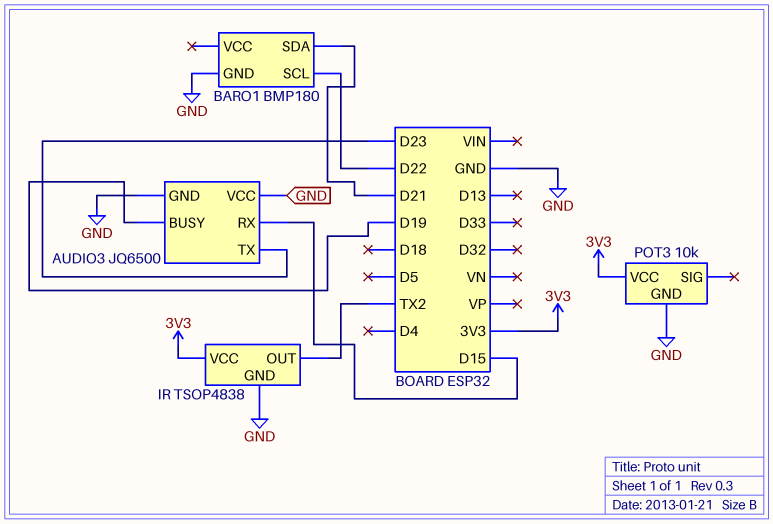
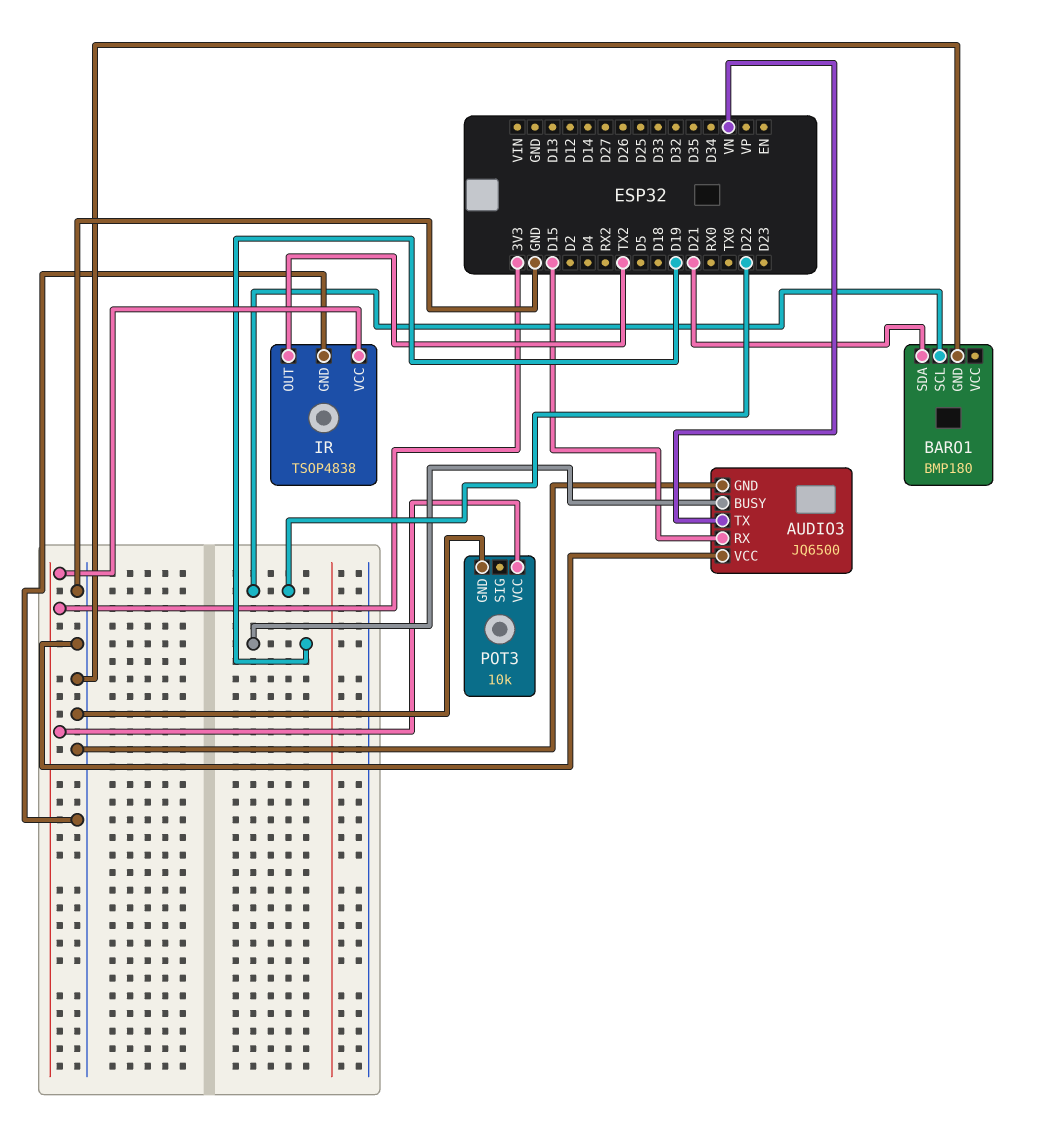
AUDIO3 pin TX: D23 -> VN

